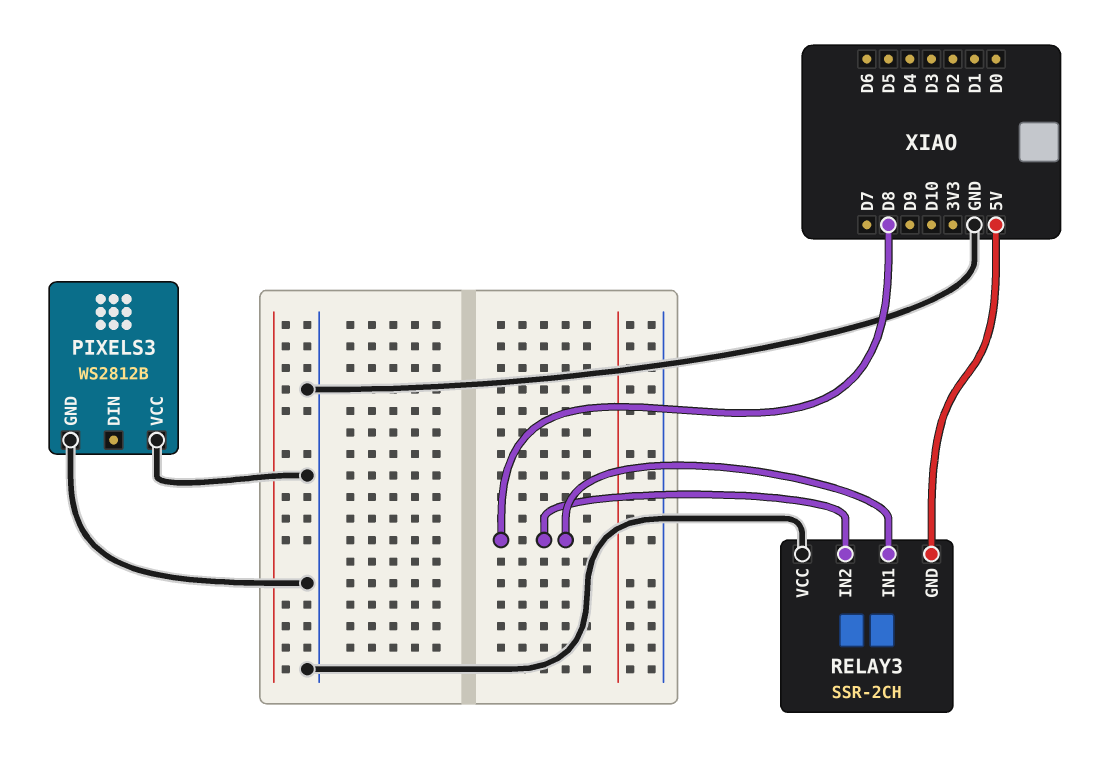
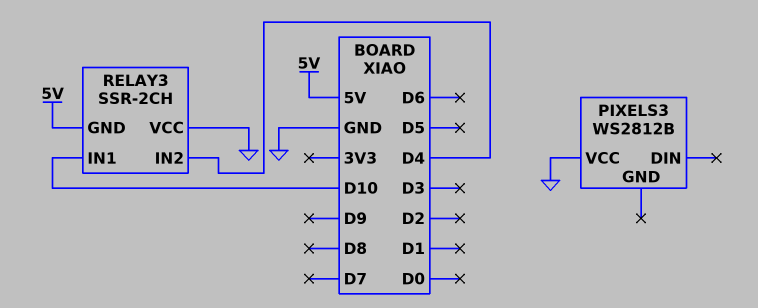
PIXELS3 pin GND: GND -> none
RELAY3 pin IN1: D8 -> D10
RELAY3 pin IN2: D8 -> D4

